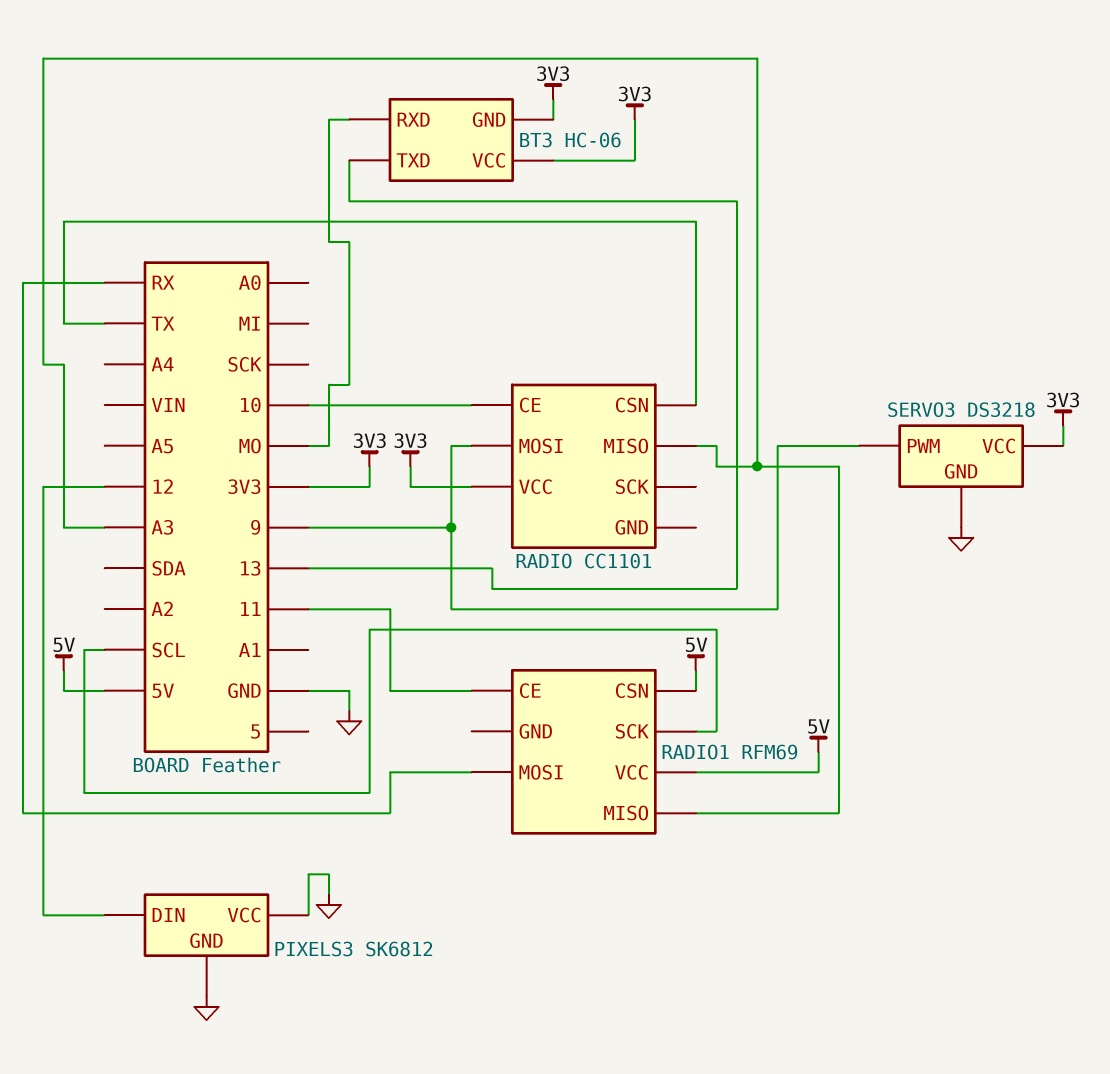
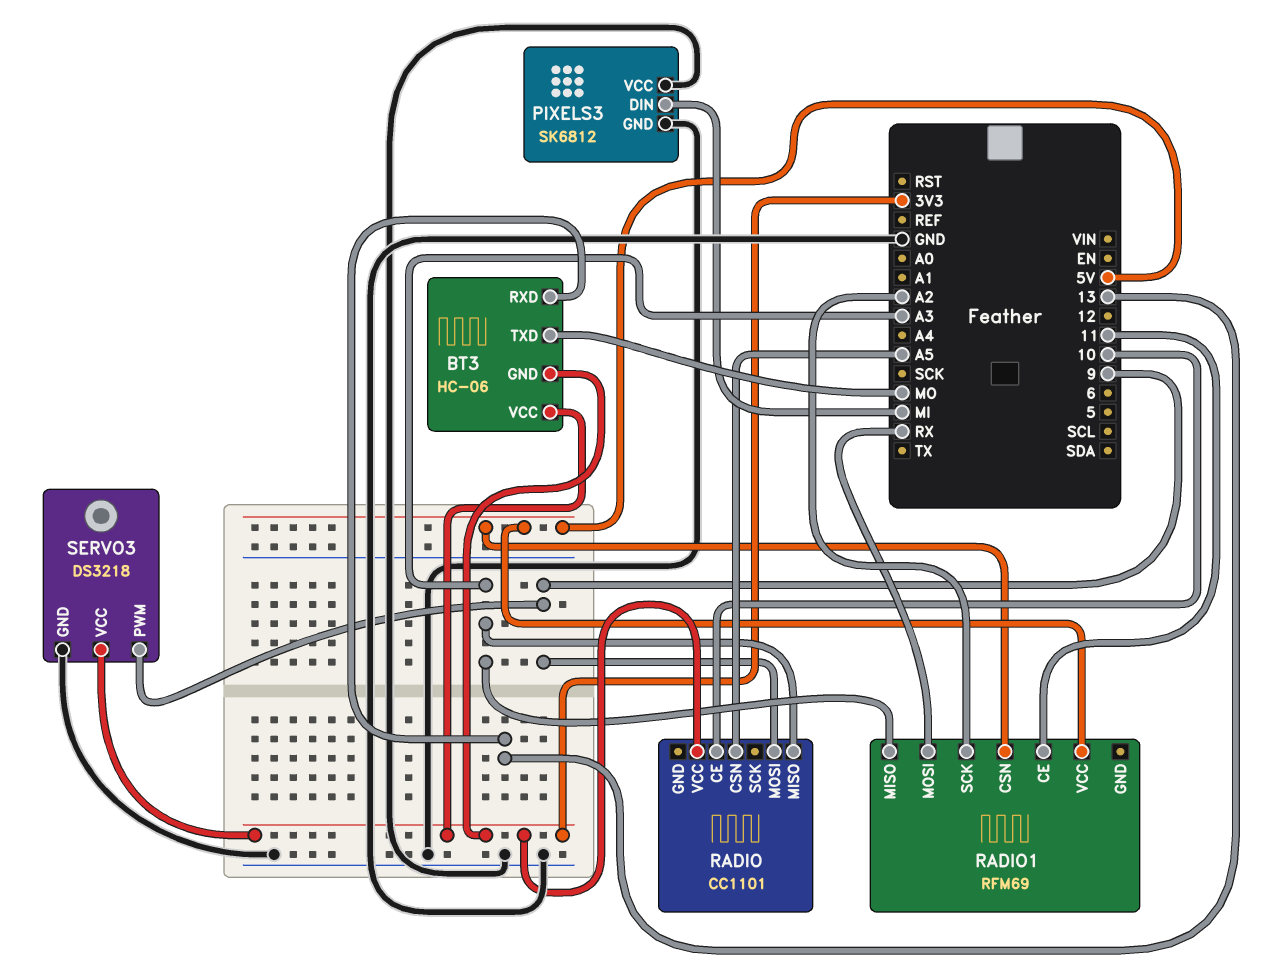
BT3 pin RXD: MO -> 13
BT3 pin TXD: 13 -> MO
PIXELS3 pin DIN: 12 -> MI
RADIO pin CSN: TX -> A5
RADIO1 pin SCK: SCL -> A2

